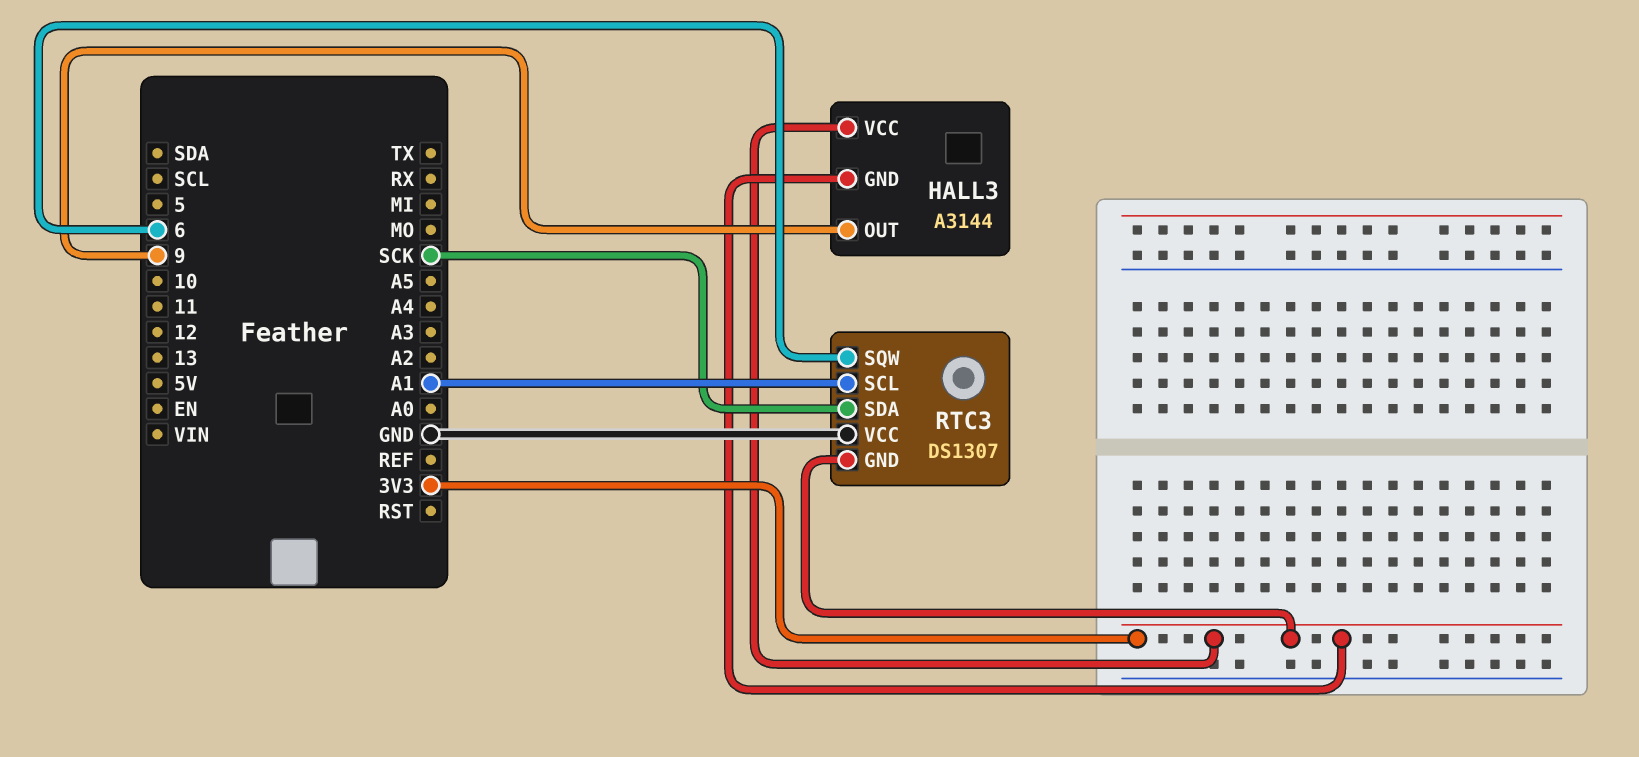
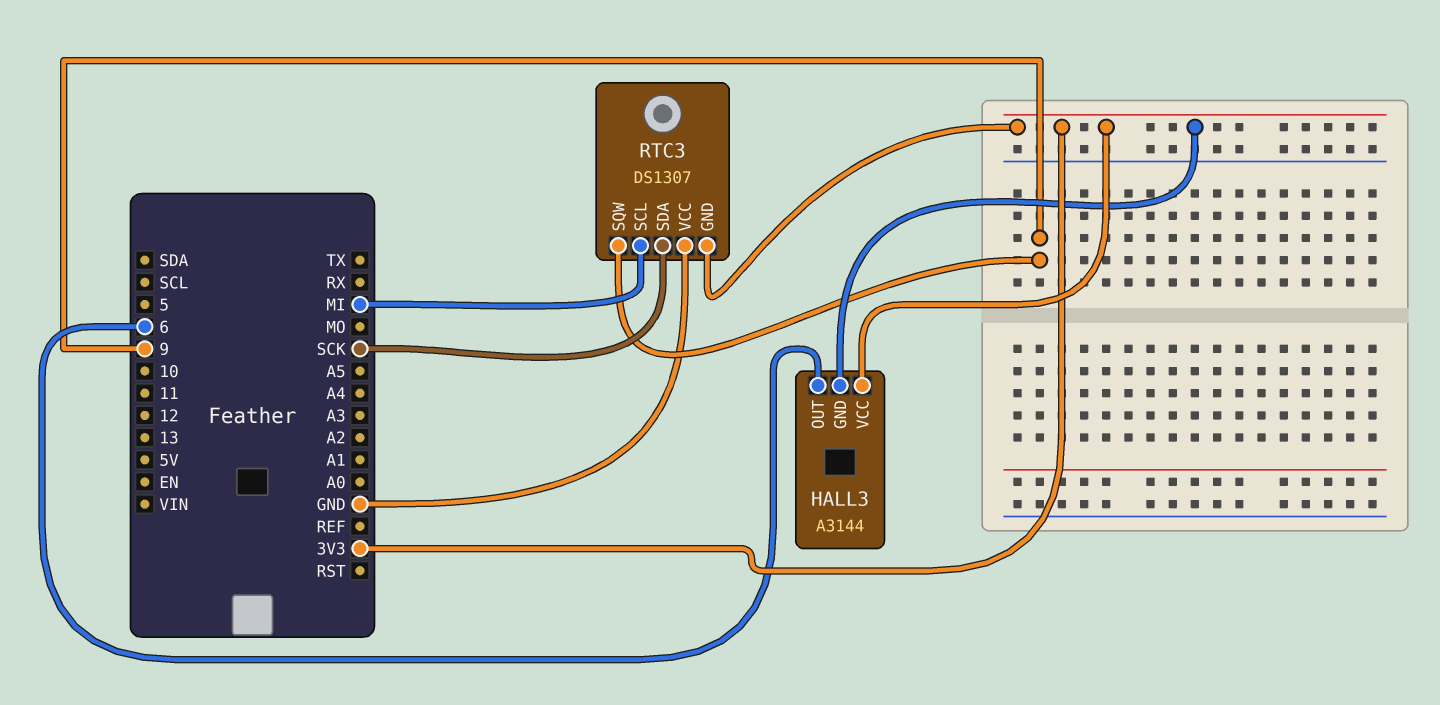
HALL3 pin OUT: 9 -> 6
RTC3 pin SCL: A1 -> MI
RTC3 pin SQW: 6 -> 9

